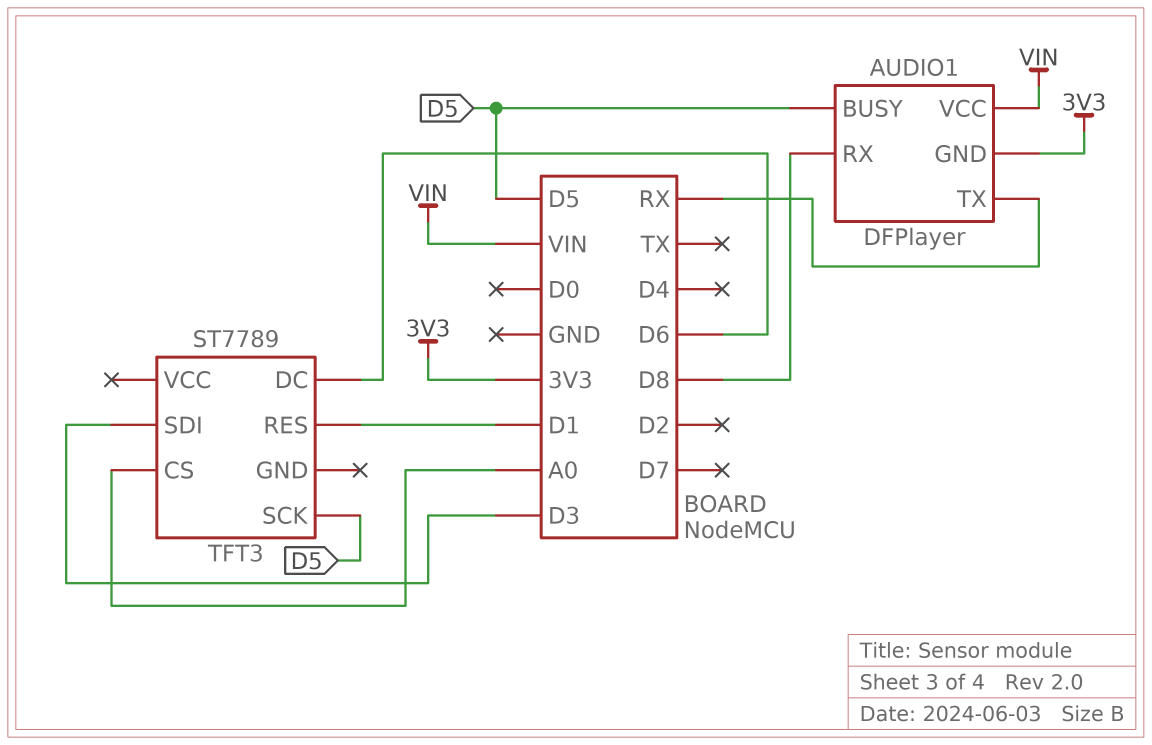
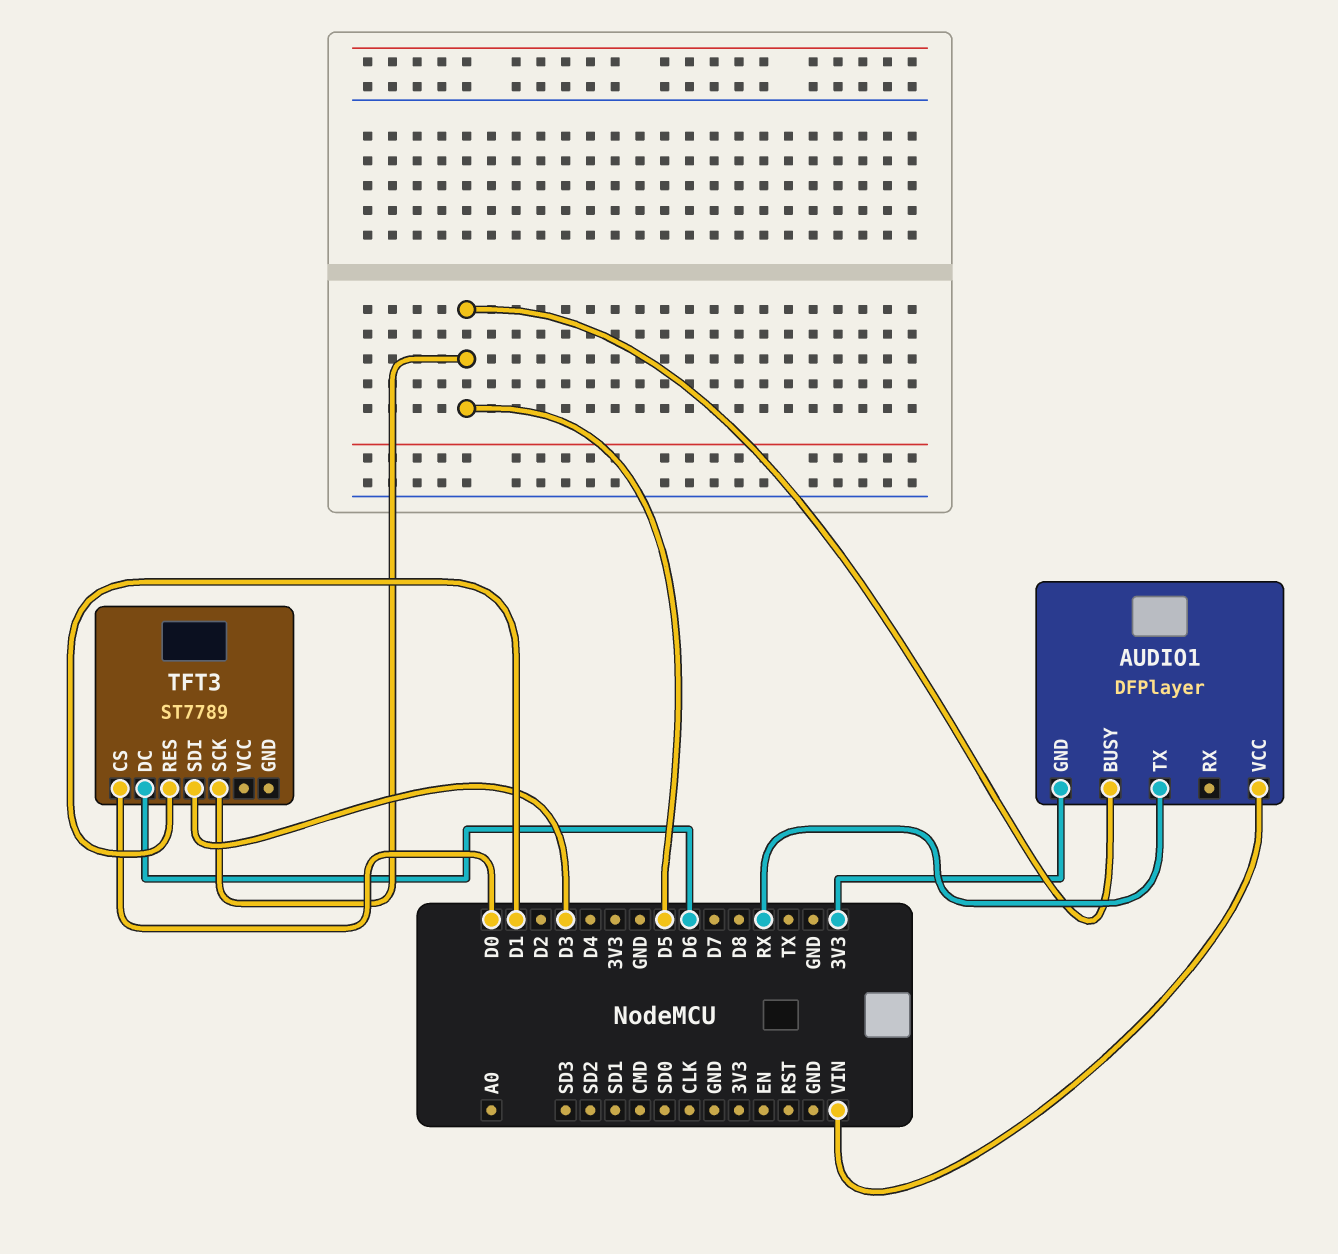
AUDIO1 pin RX: D8 -> none
TFT3 pin CS: A0 -> D0

